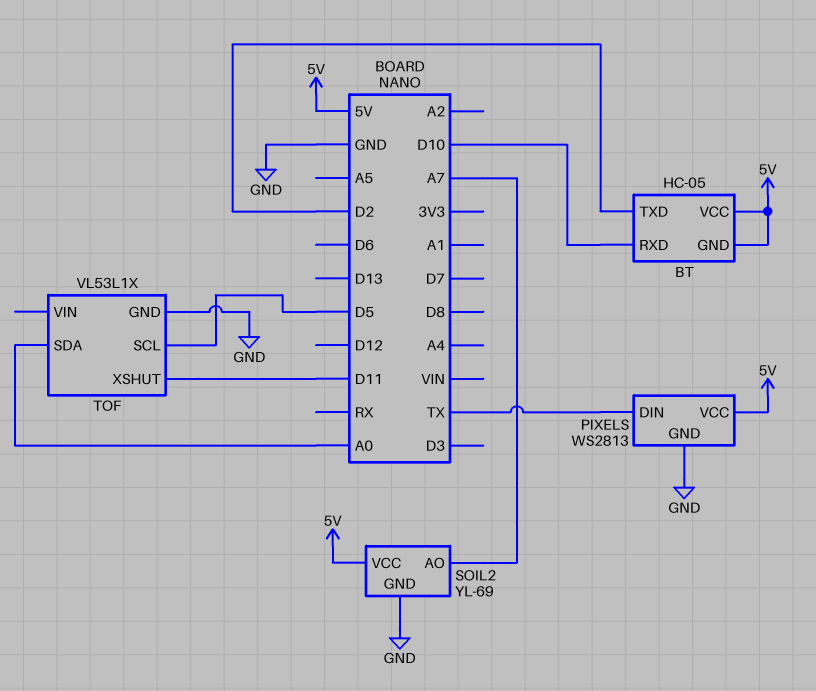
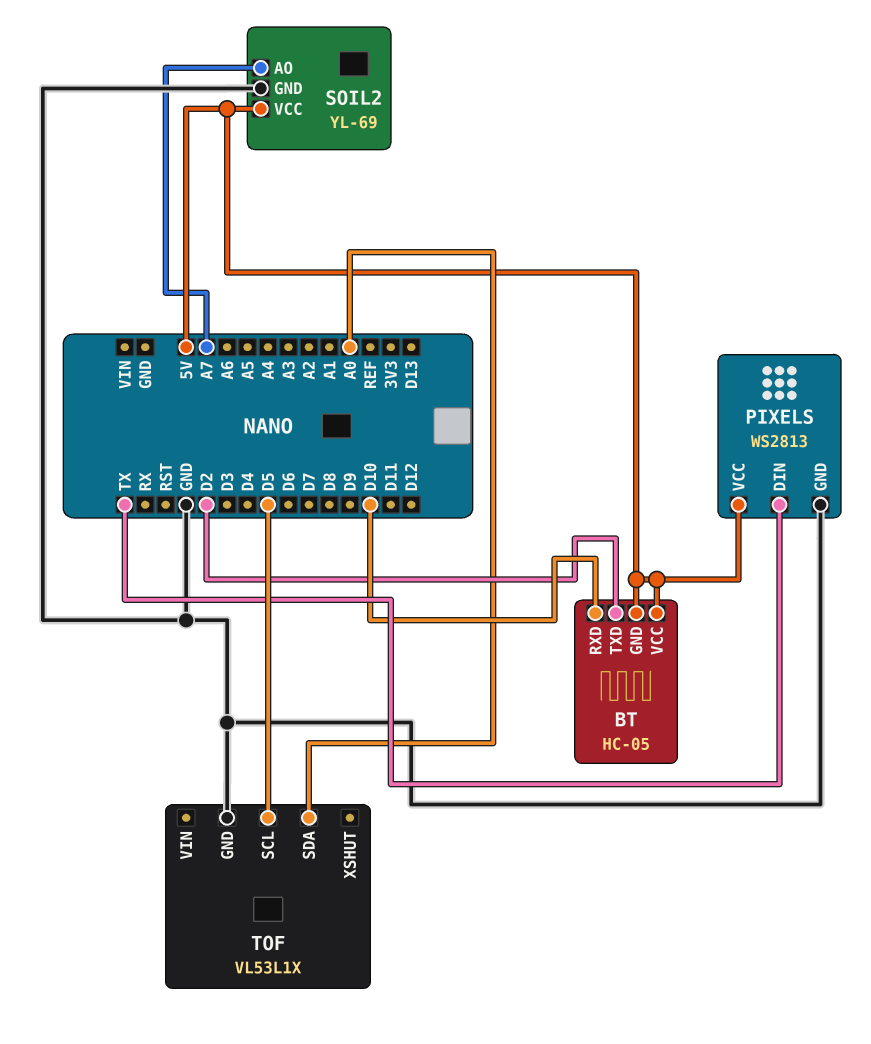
TOF pin XSHUT: D11 -> none

